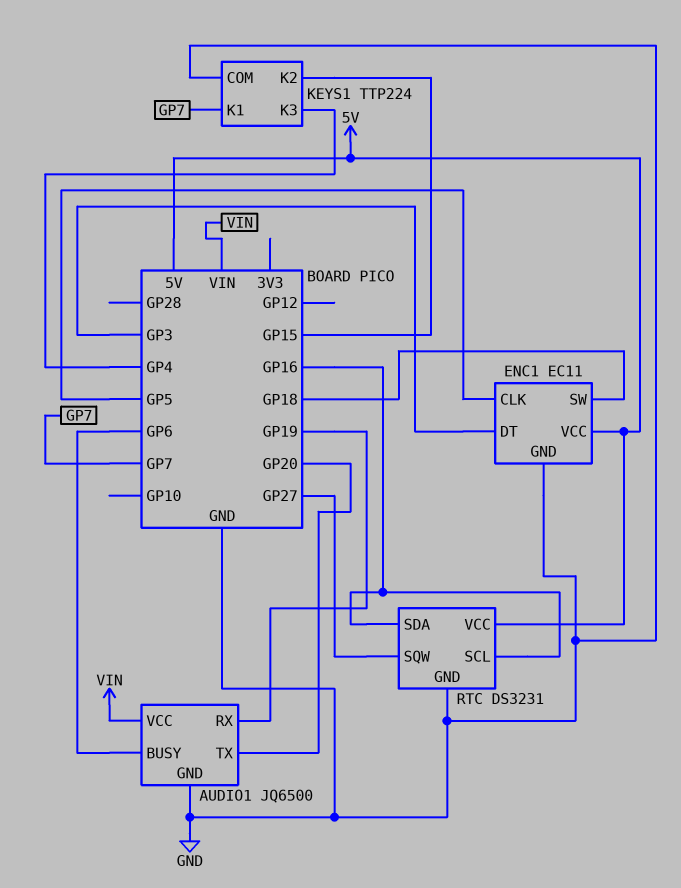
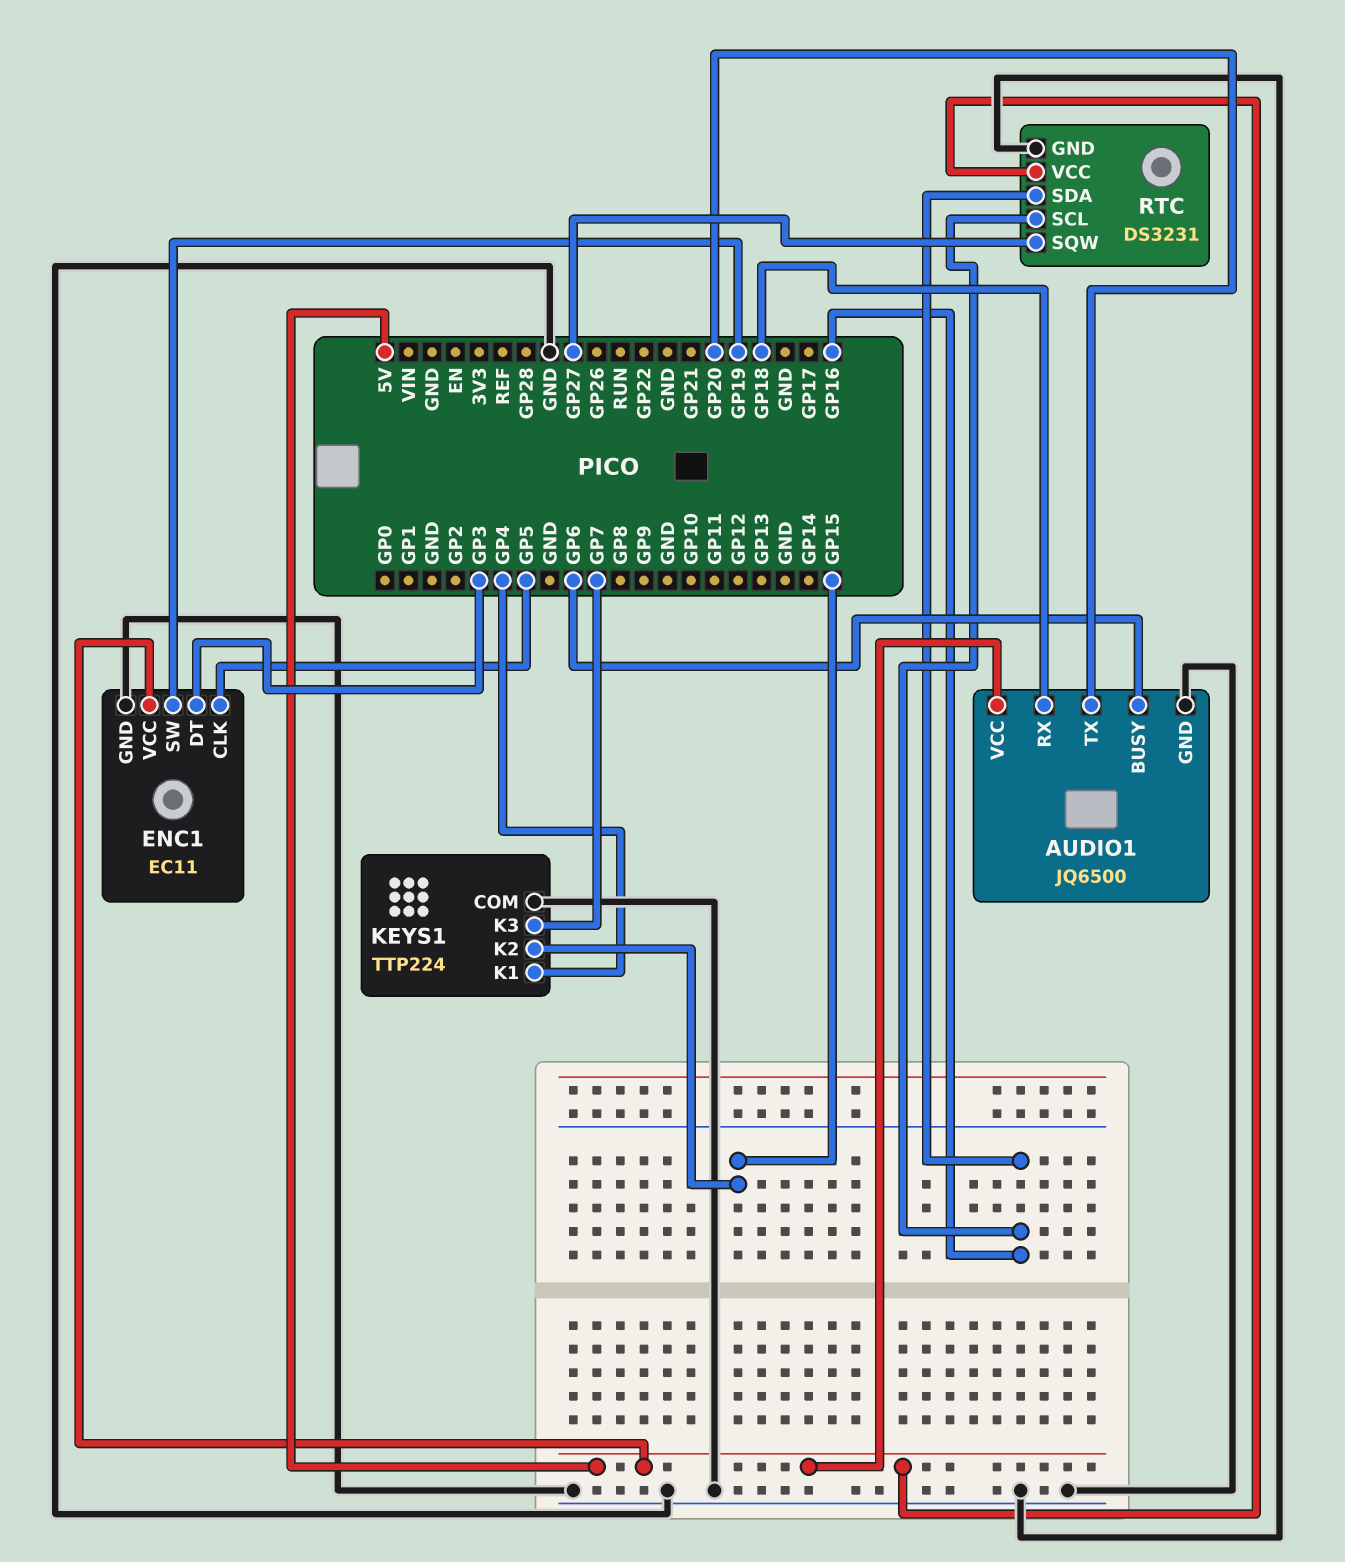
AUDIO1 pin RX: GP19 -> GP18
AUDIO1 pin VCC: VIN -> 5V
ENC1 pin SW: GP18 -> GP19
KEYS1 pin K1: GP7 -> GP4
KEYS1 pin K3: GP4 -> GP7

